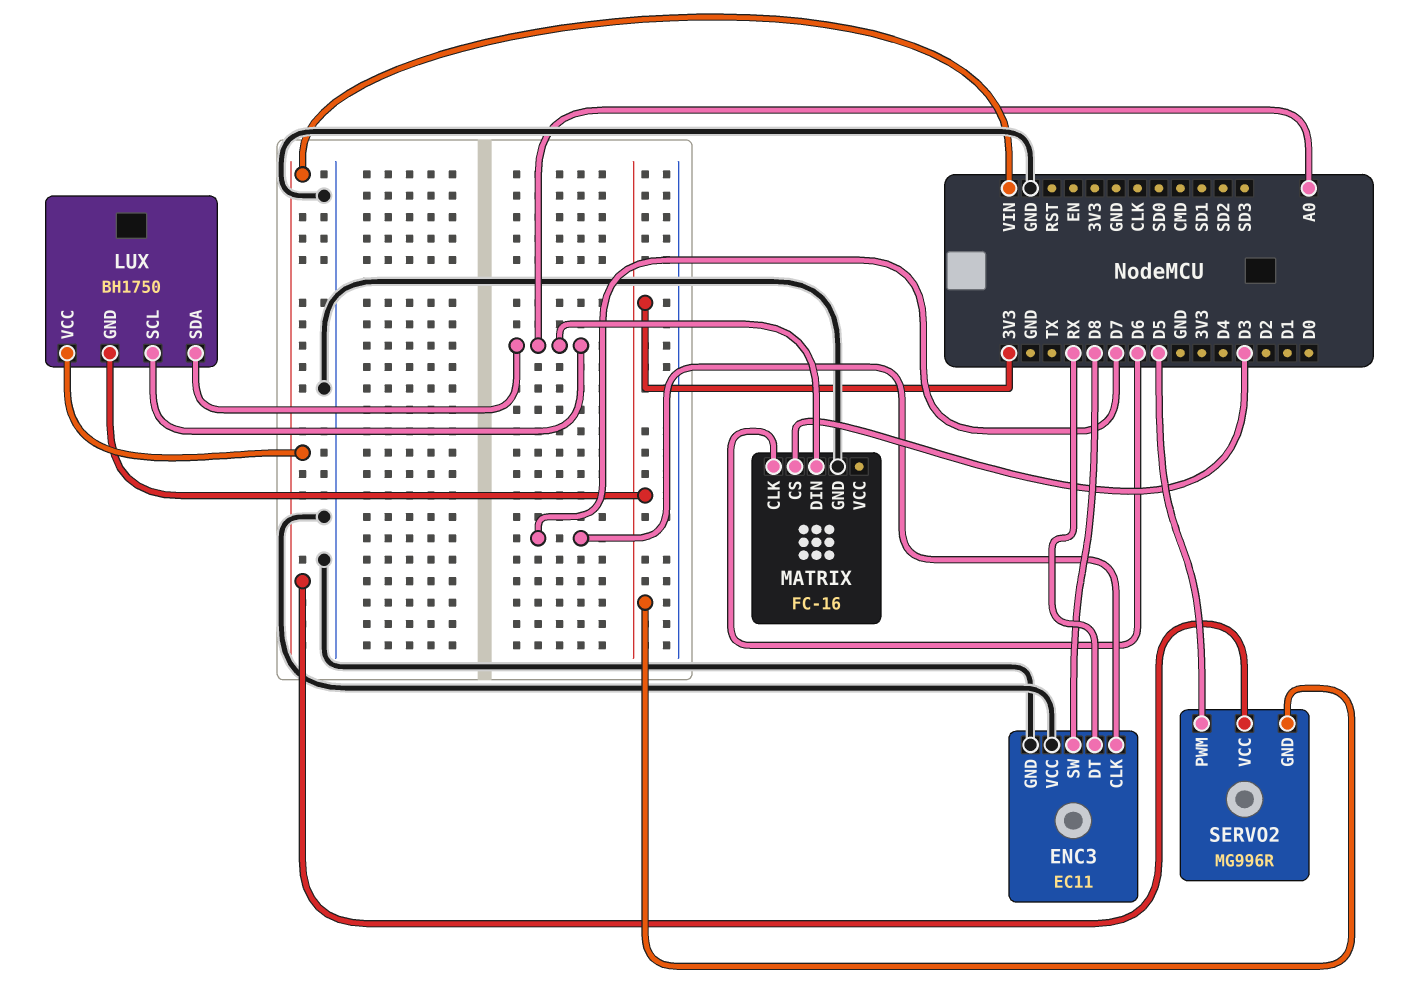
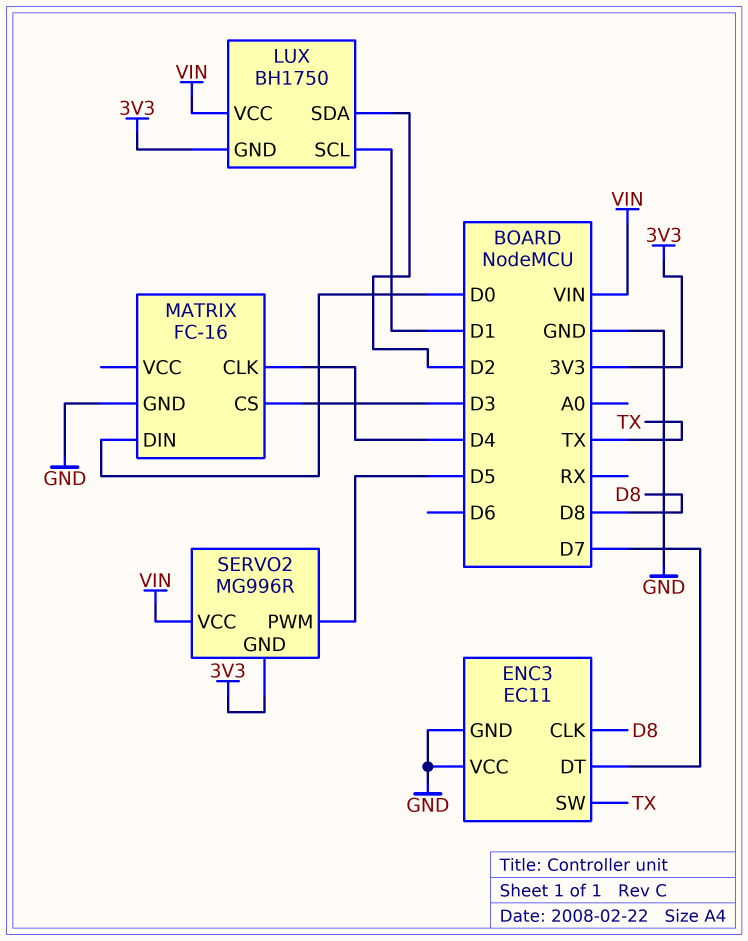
ENC3 pin CLK: D7 -> D8
ENC3 pin DT: RX -> D7
ENC3 pin SW: D8 -> TX
LUX pin SCL: A0 -> D1
LUX pin SDA: A0 -> D2
MATRIX pin CLK: D6 -> D4
MATRIX pin DIN: A0 -> D0

